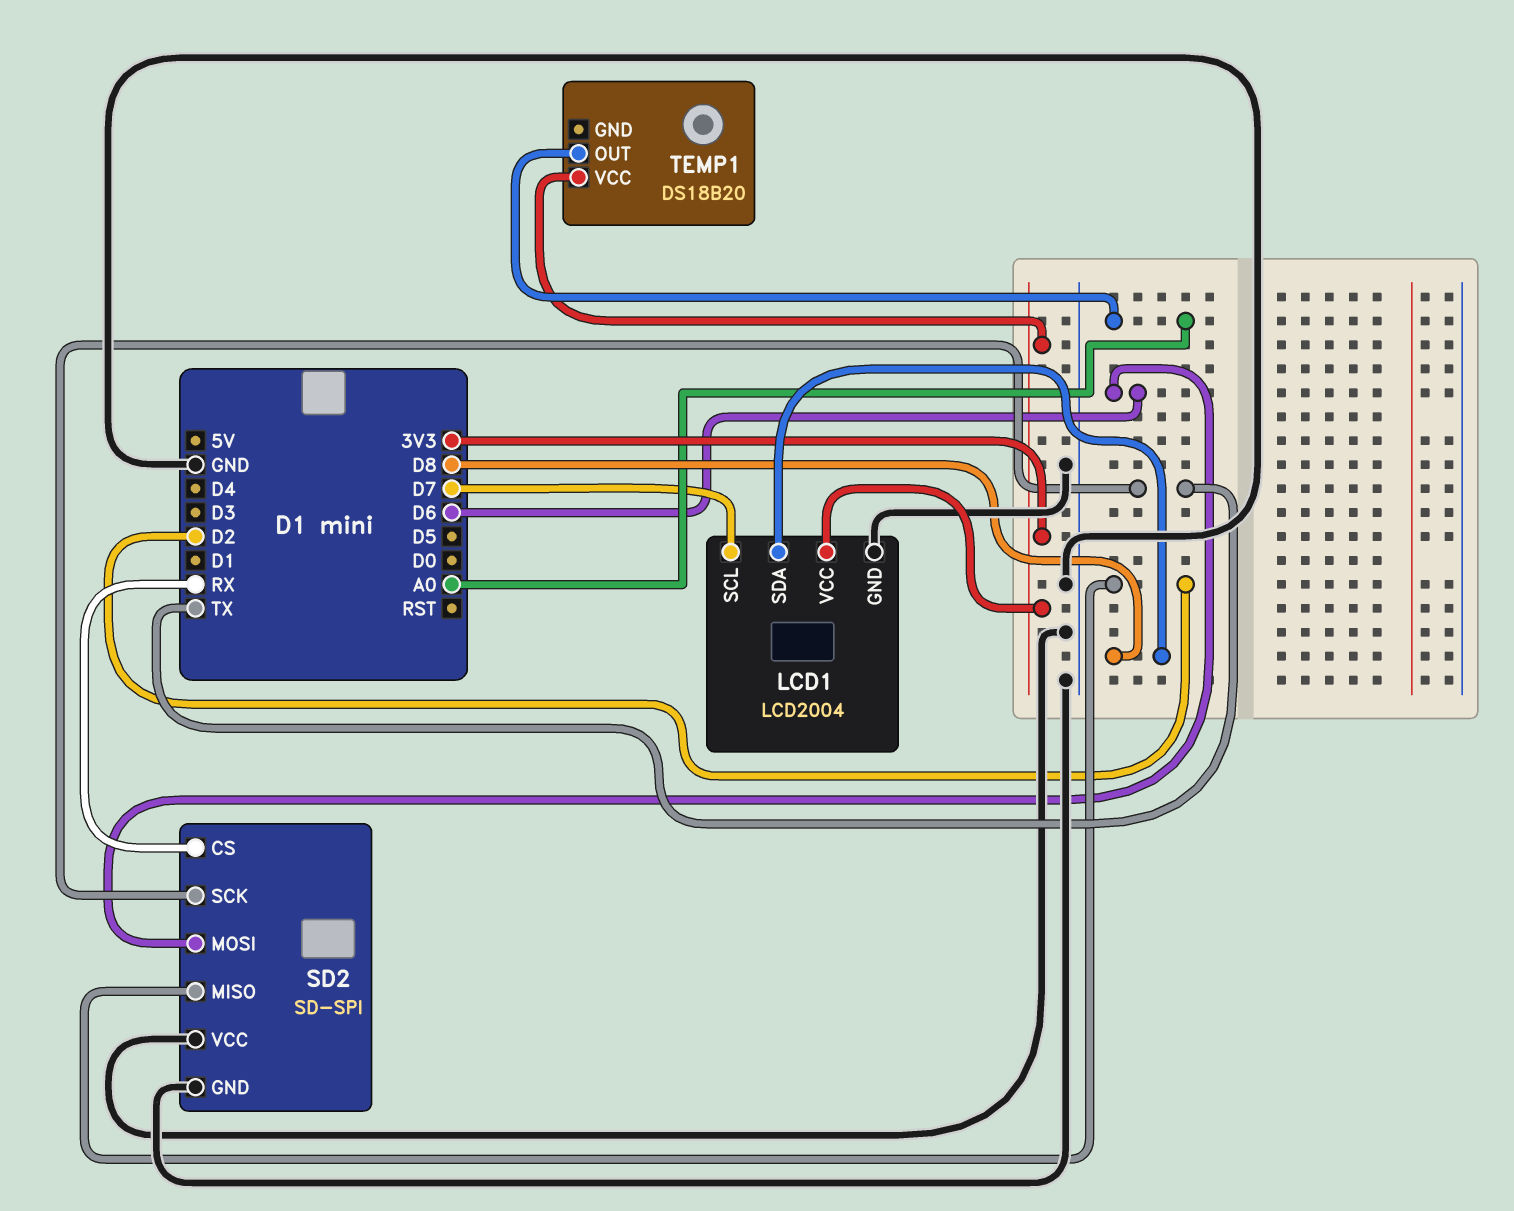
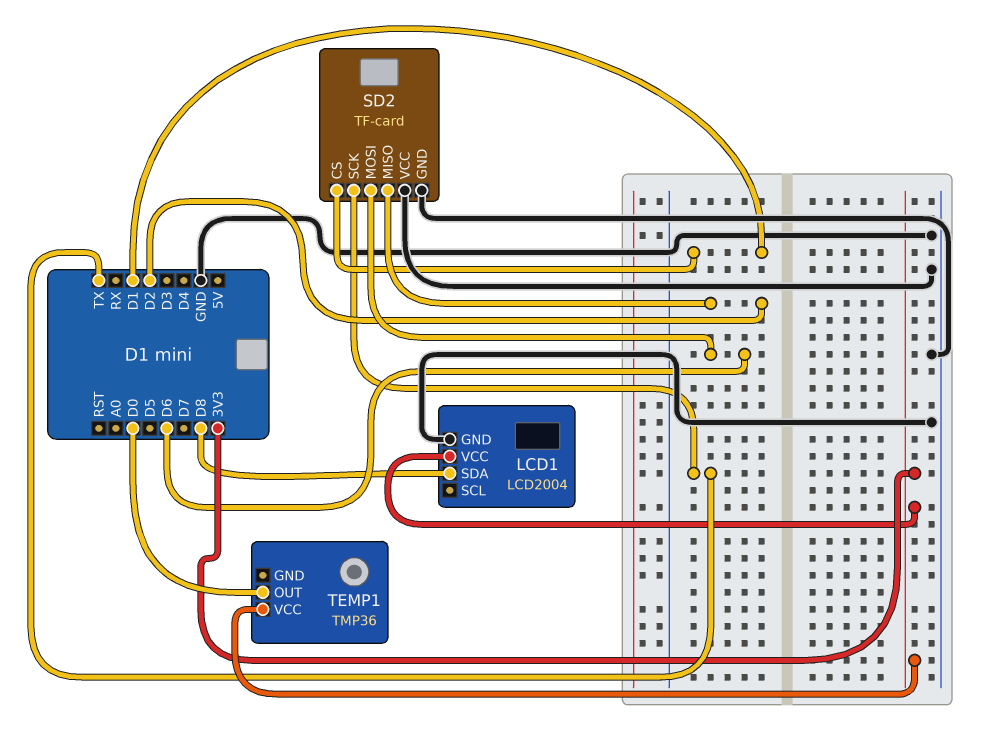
LCD1 pin SCL: D7 -> none
SD2: SD-SPI -> TF-card
SD2 pin CS: RX -> D1
TEMP1: DS18B20 -> TMP36
TEMP1 pin OUT: A0 -> D0

